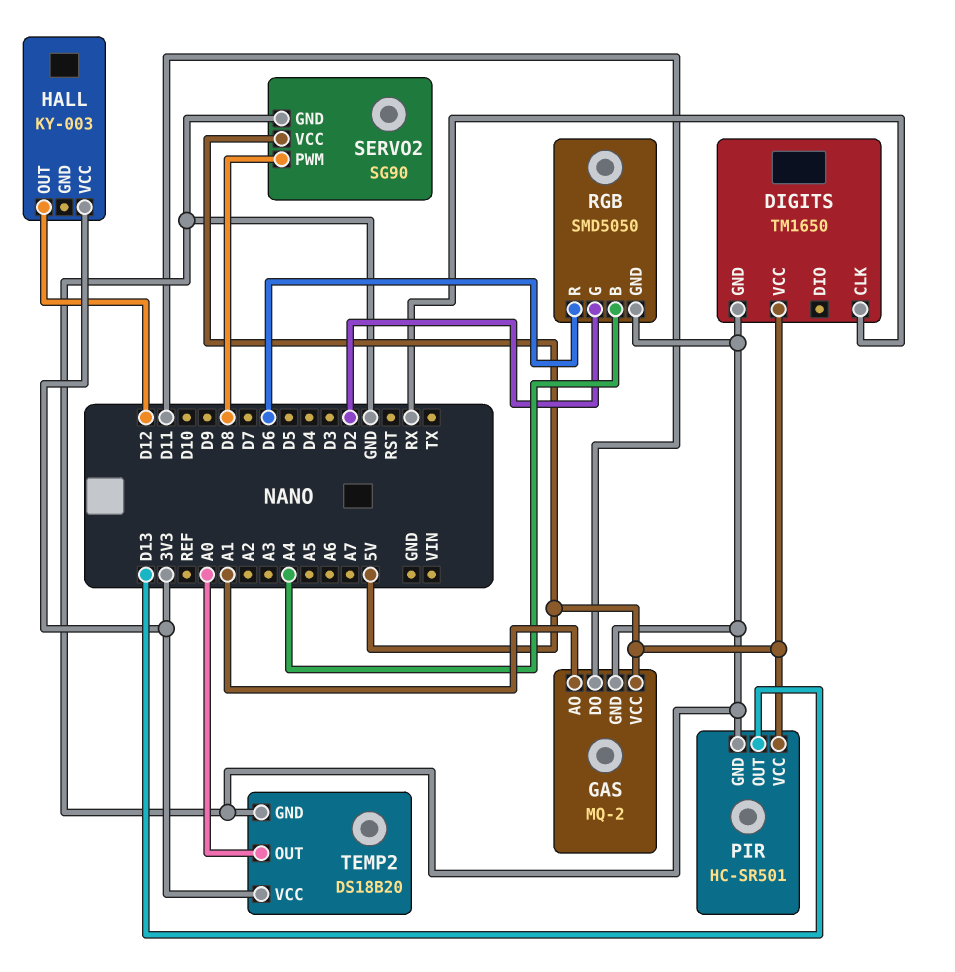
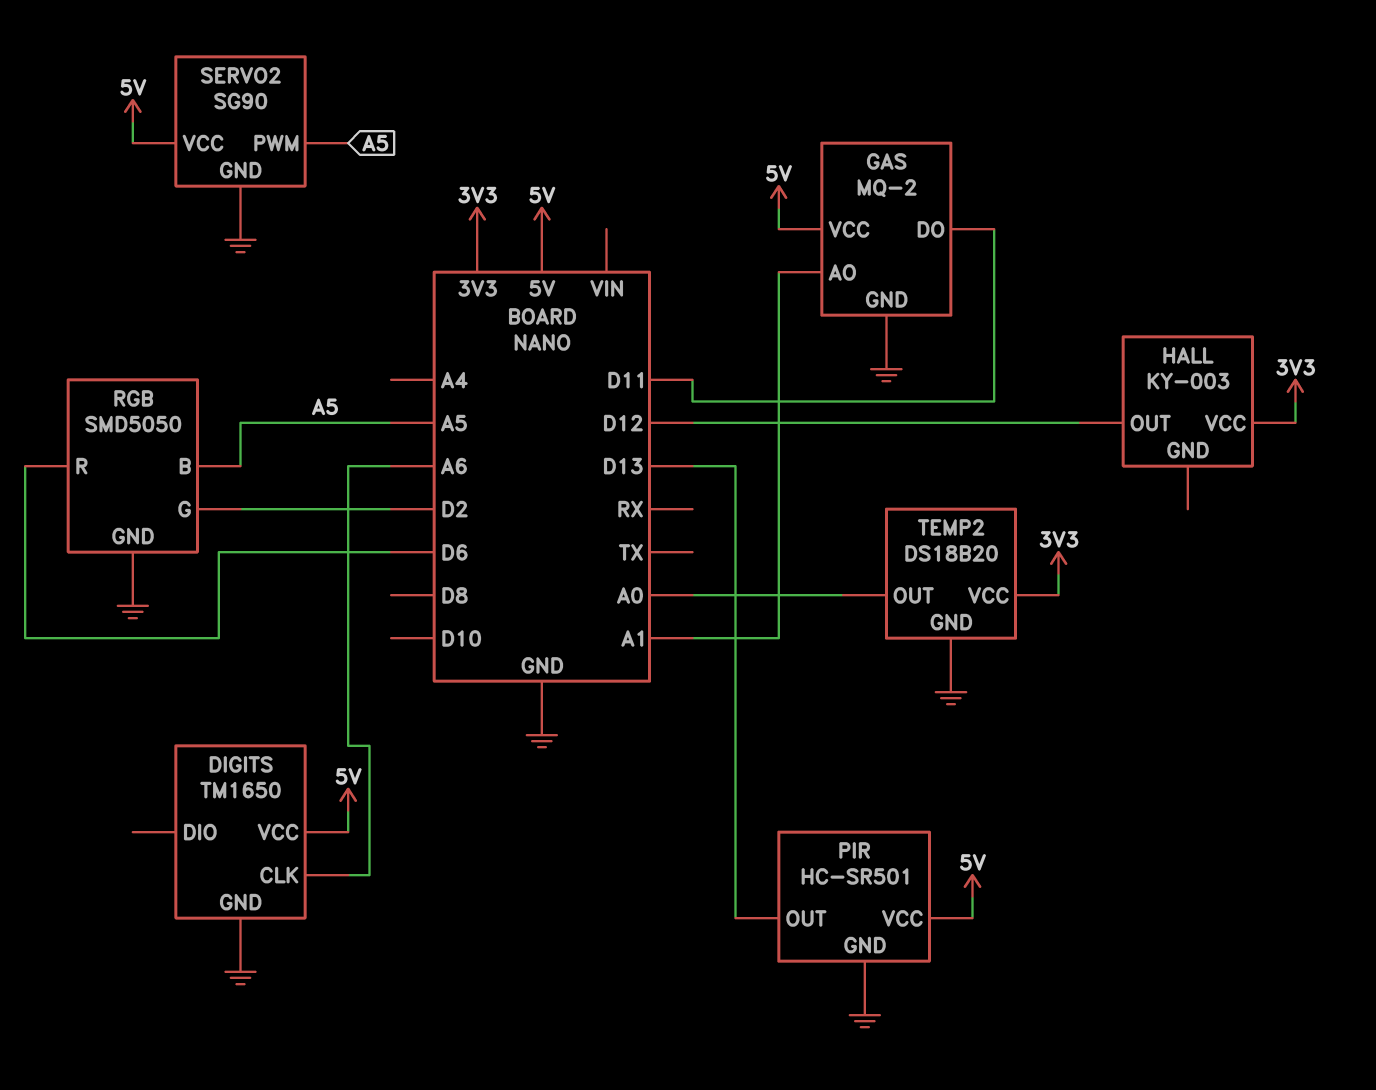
DIGITS pin CLK: RX -> A6
RGB pin B: A4 -> A5
SERVO2 pin PWM: D8 -> A5

